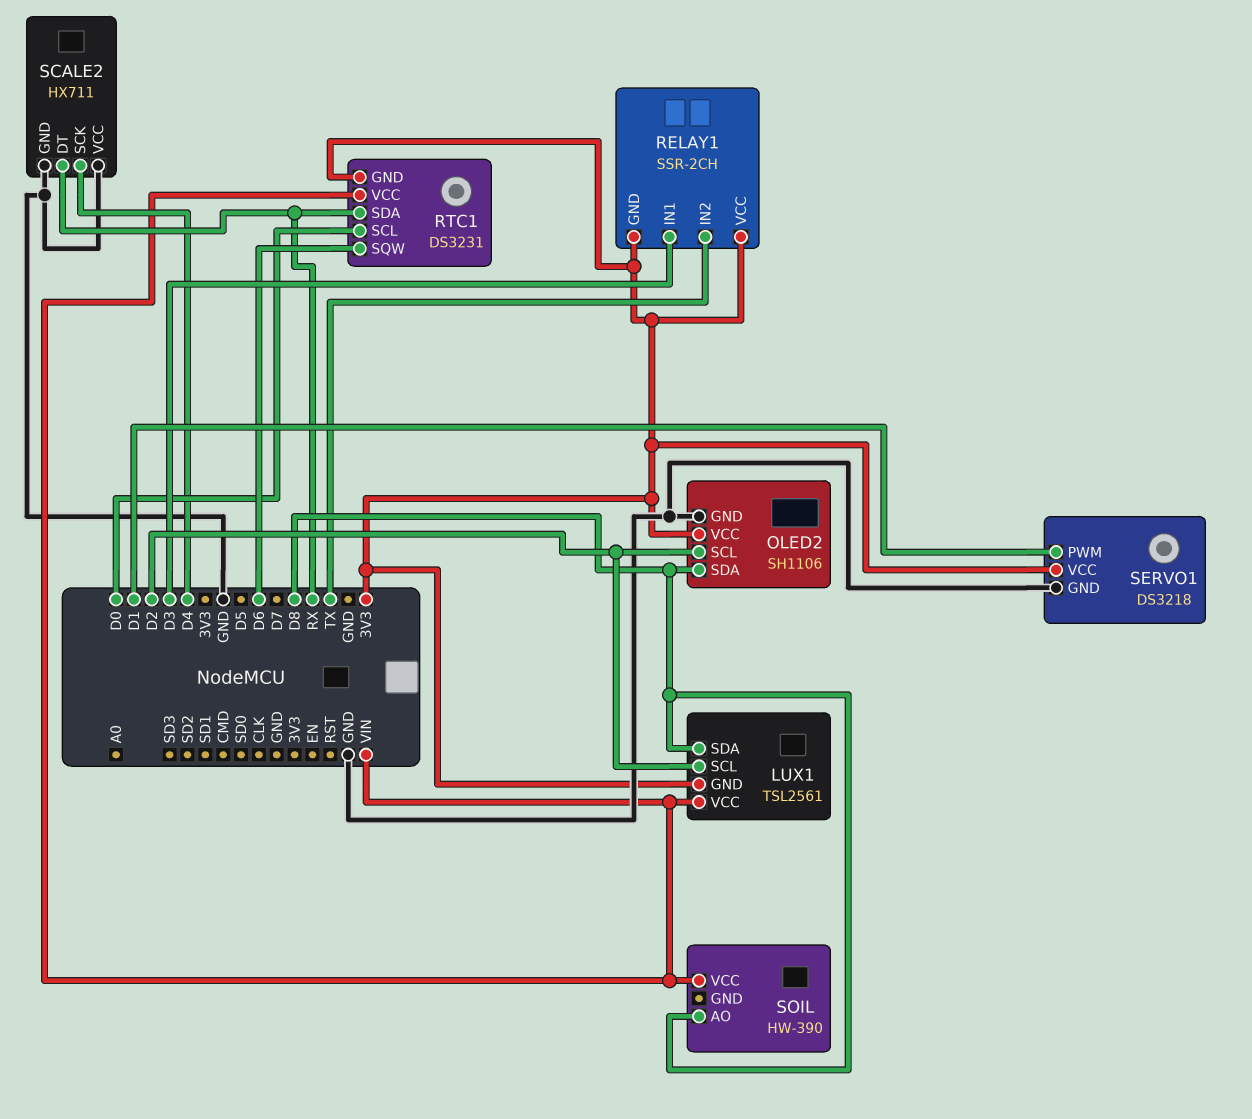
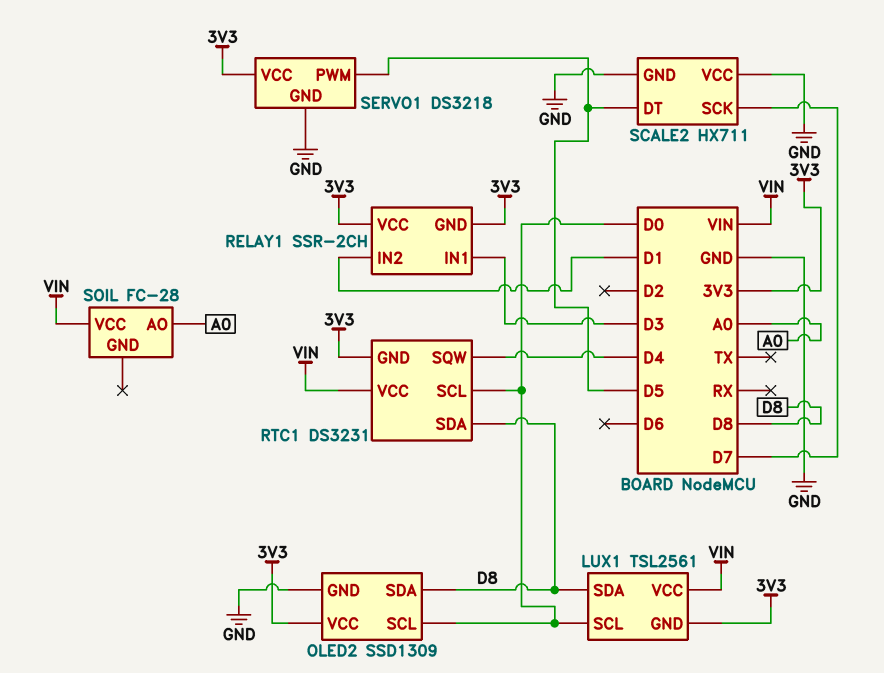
LUX1 pin SCL: D2 -> D0
OLED2: SH1106 -> SSD1309
OLED2 pin SCL: D2 -> D0
RELAY1 pin IN2: TX -> D1
RTC1 pin SDA: RX -> D8
RTC1 pin SQW: D6 -> D4
SCALE2 pin DT: RX -> D5
SCALE2 pin SCK: D4 -> D7
SERVO1 pin PWM: D1 -> D5
SOIL: HW-390 -> FC-28
SOIL pin AO: D8 -> A0

